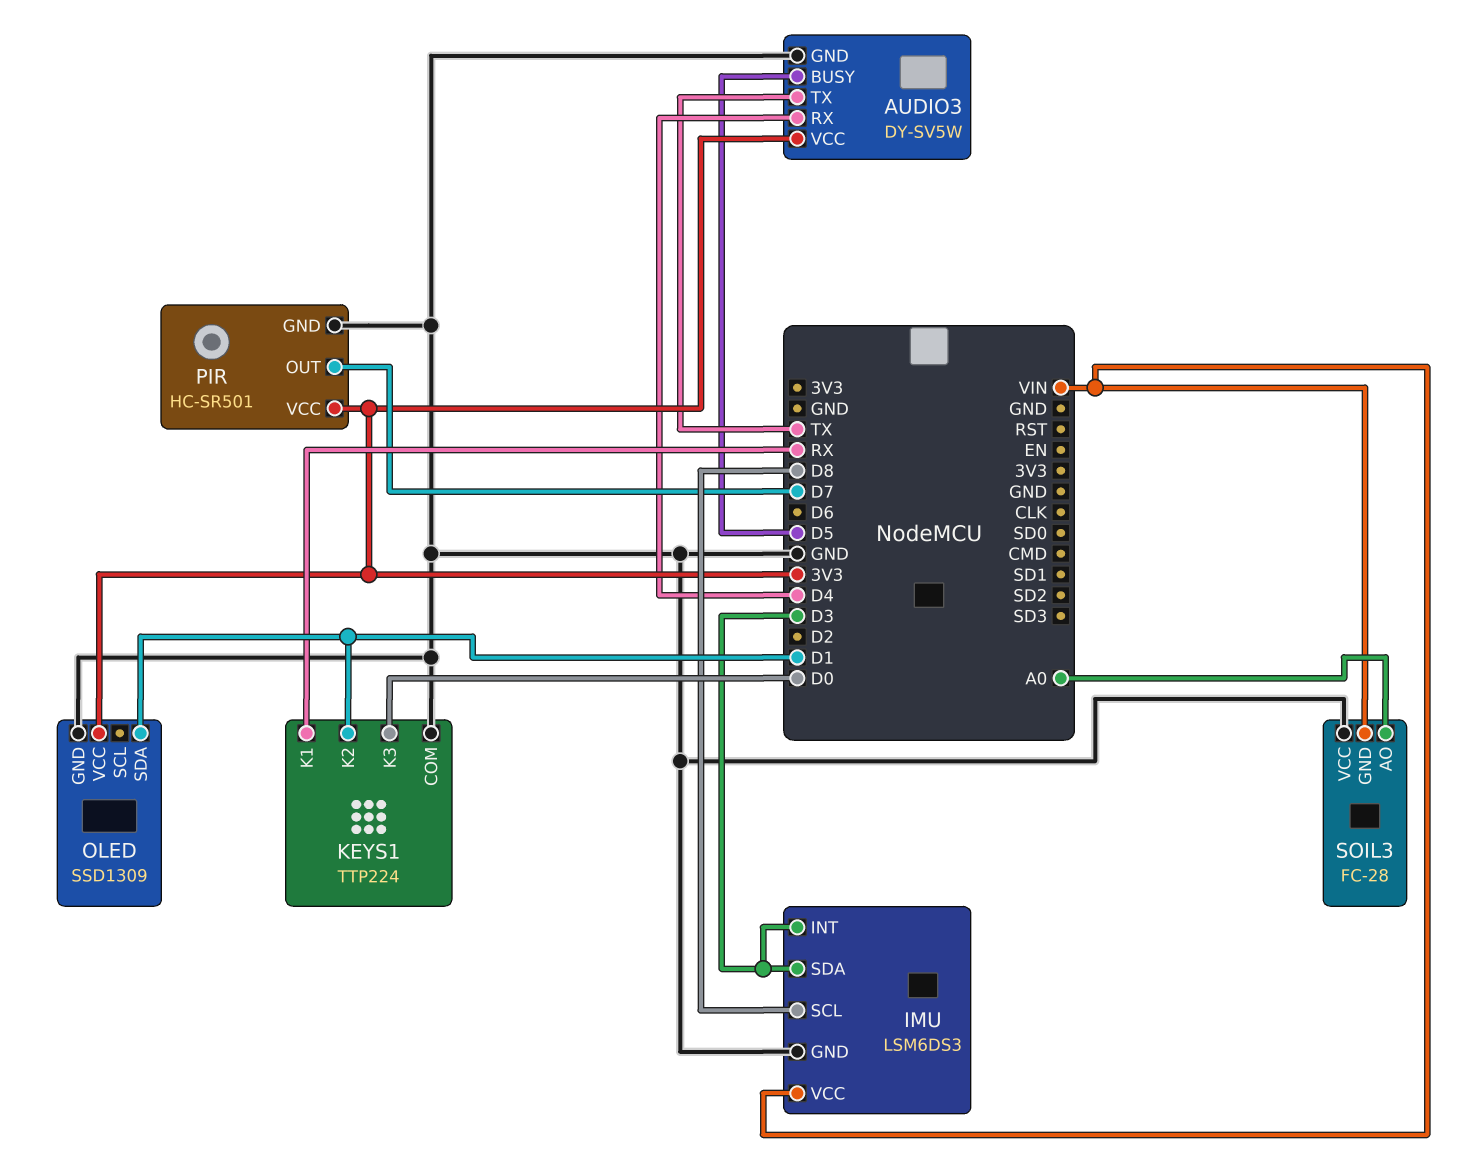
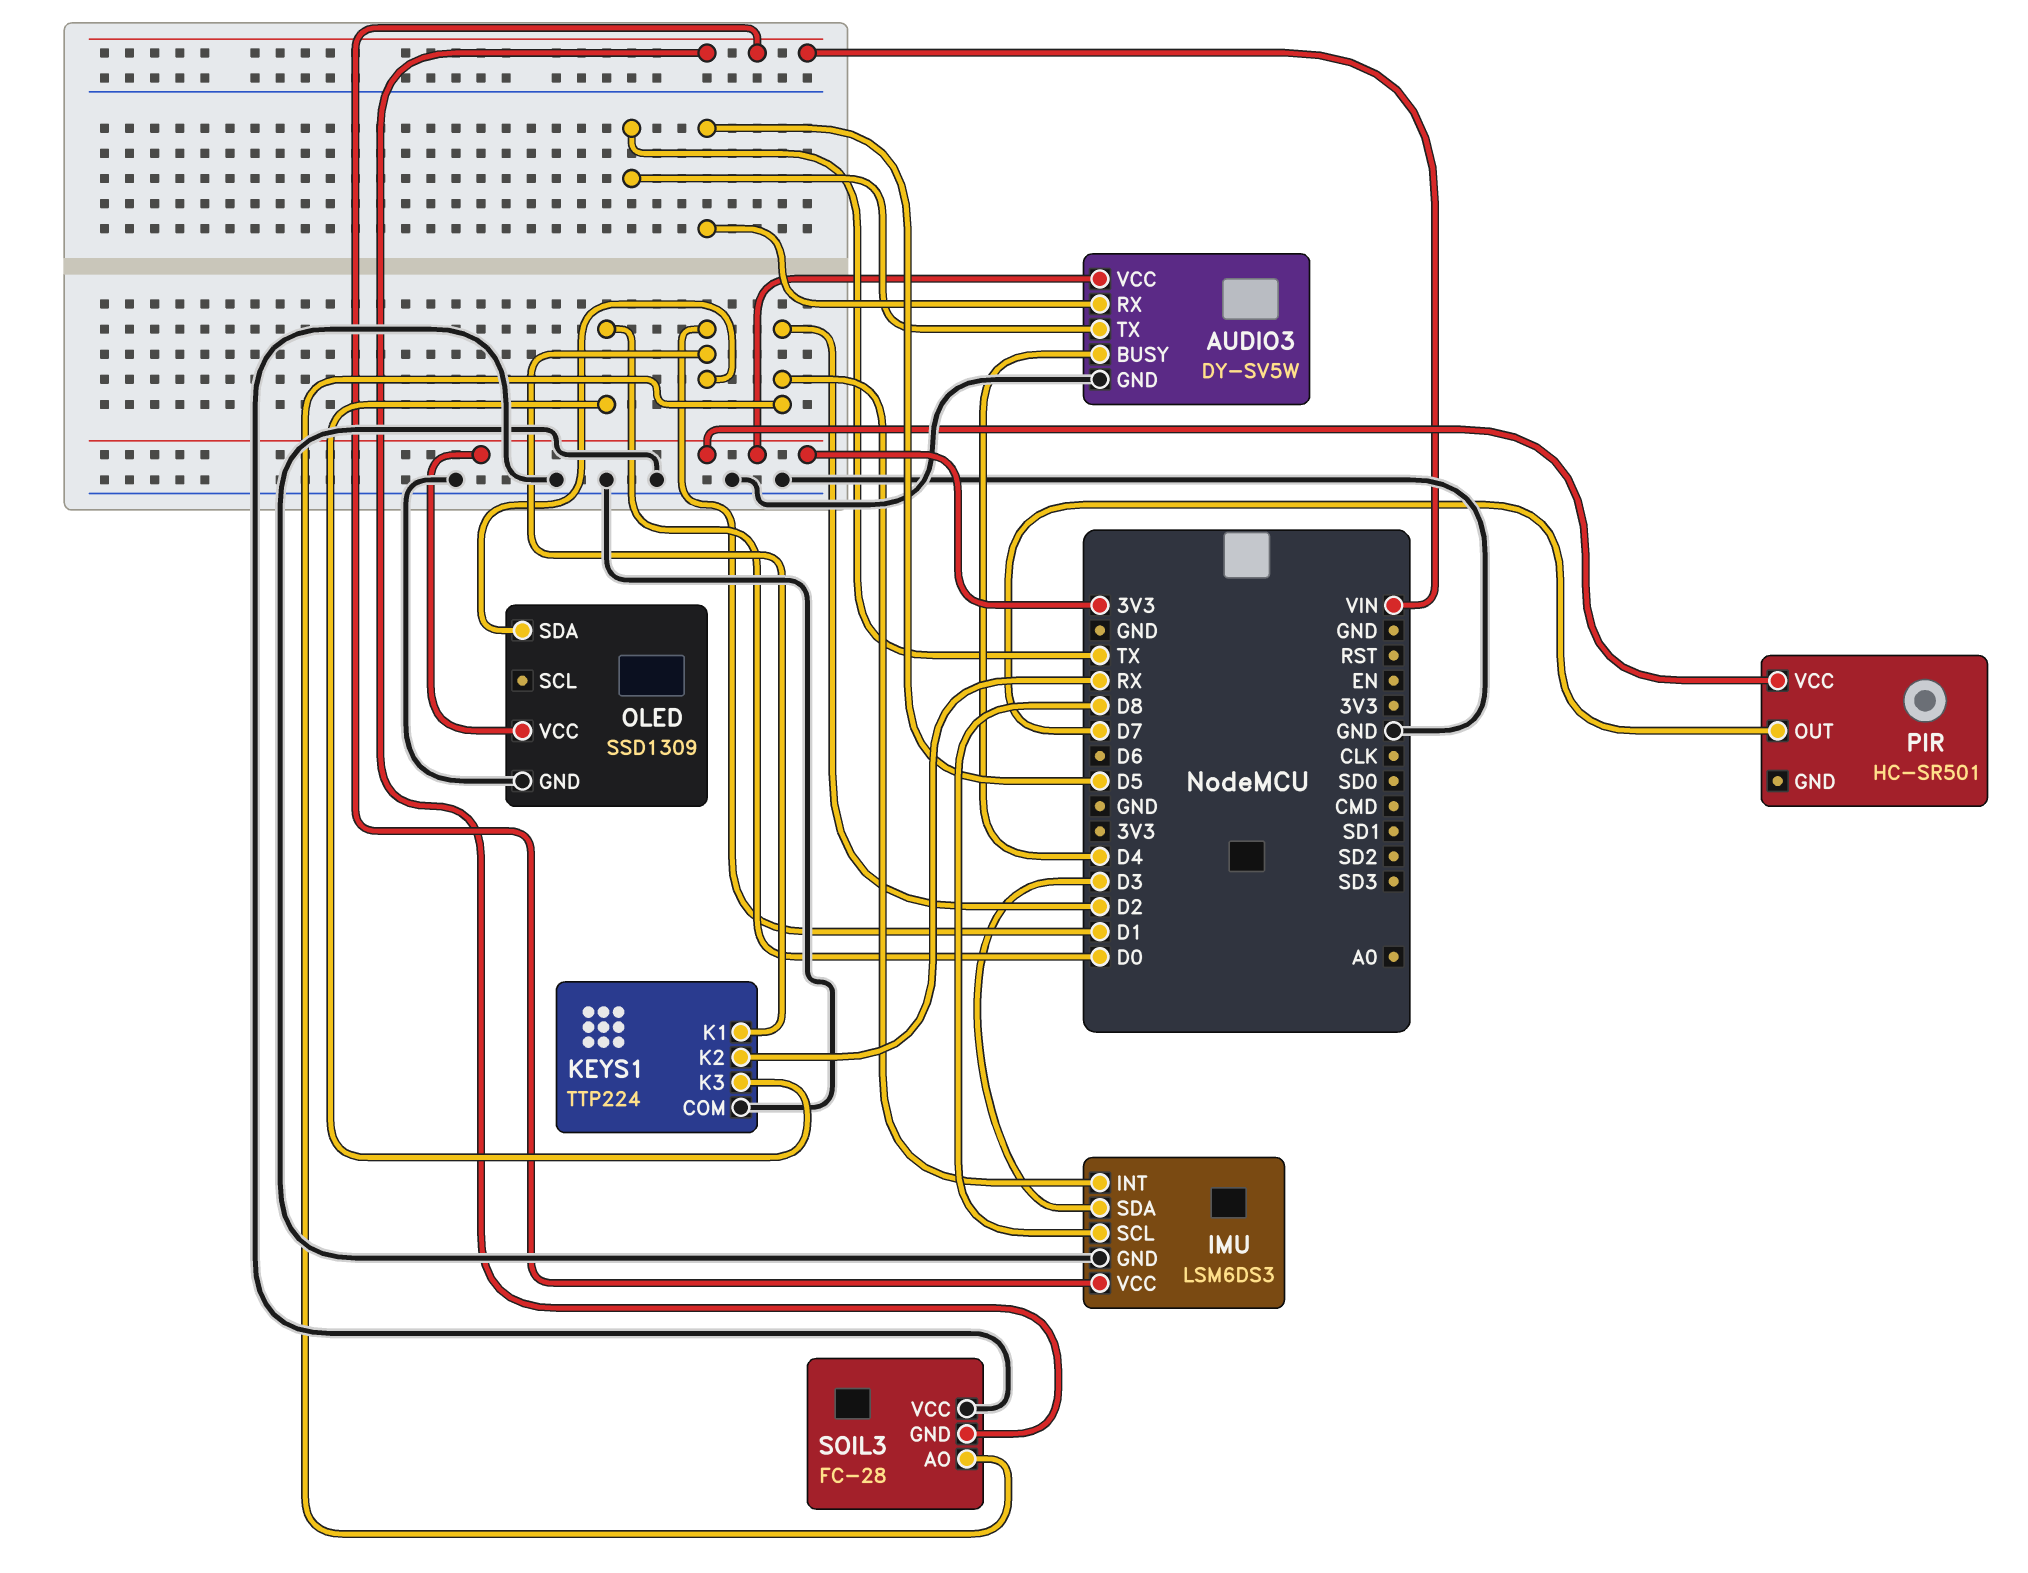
AUDIO3 pin BUSY: D5 -> D4
AUDIO3 pin RX: D4 -> D5
IMU pin INT: D3 -> D2
KEYS1 pin K1: RX -> D1
KEYS1 pin K2: D1 -> RX
PIR pin GND: GND -> none
SOIL3 pin AO: A0 -> D2

